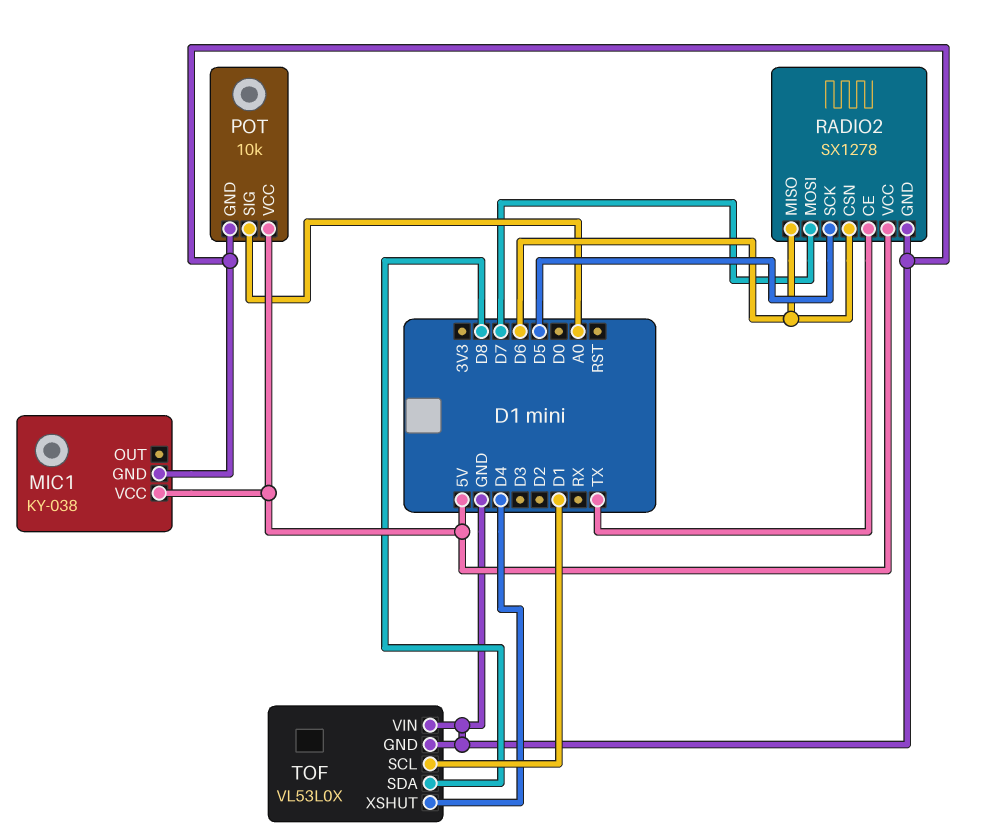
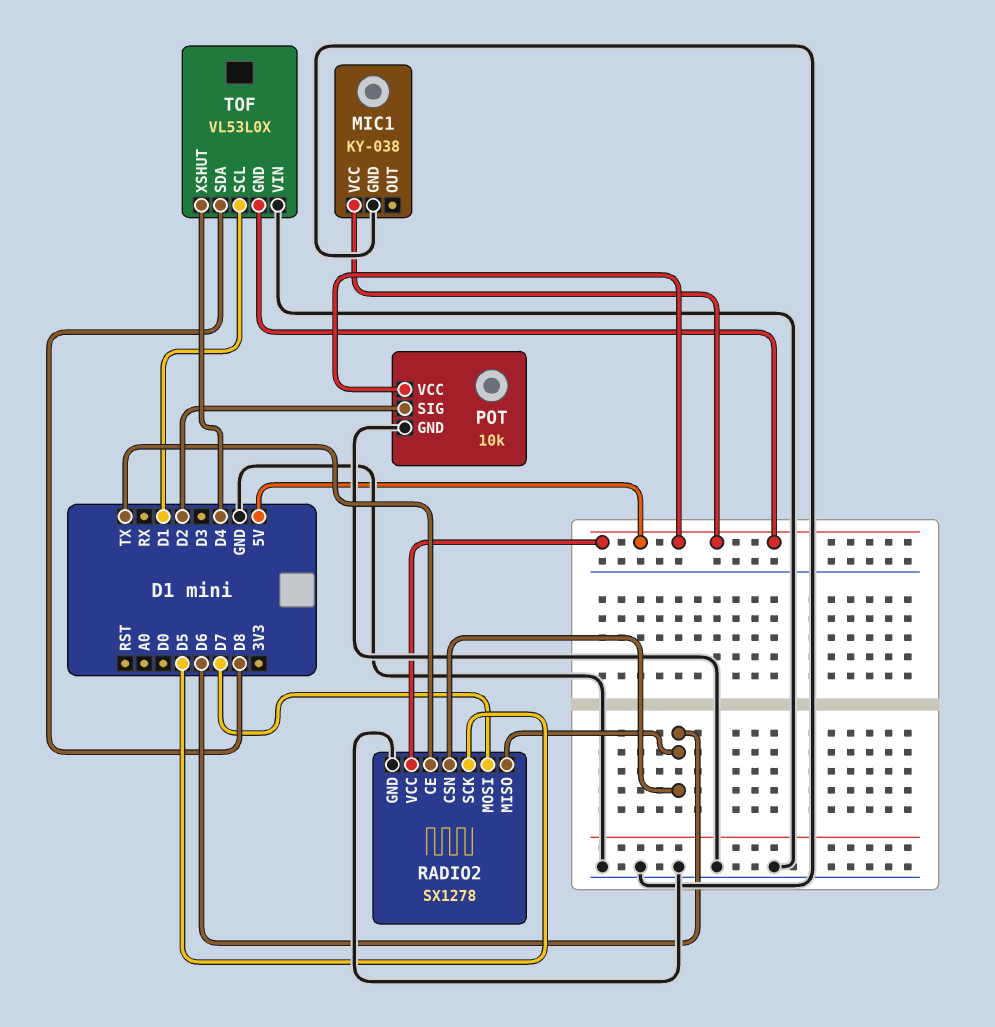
POT pin SIG: A0 -> D2
TOF pin GND: GND -> 5V

